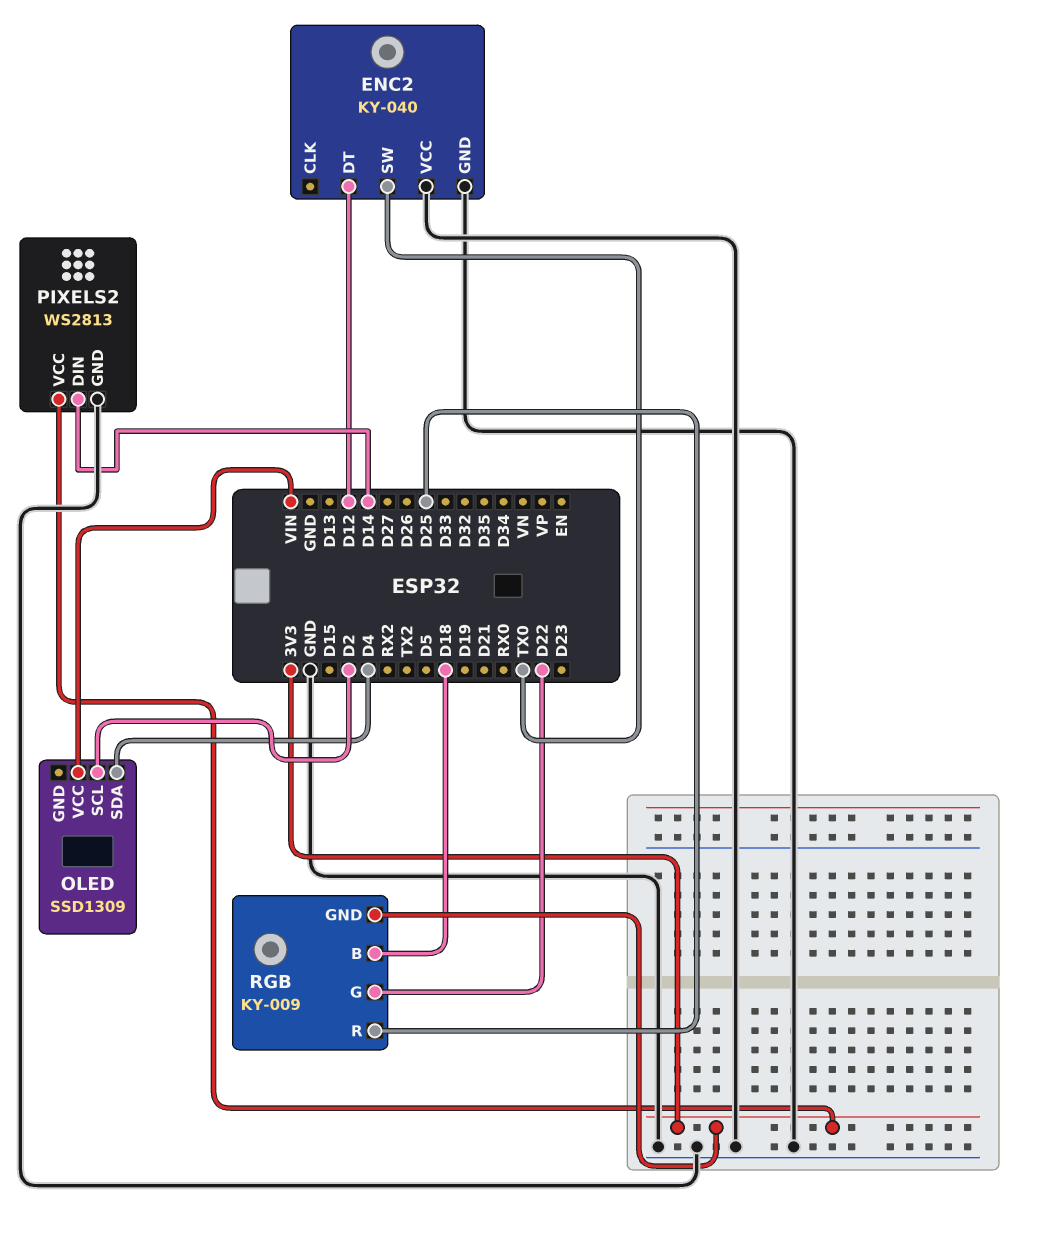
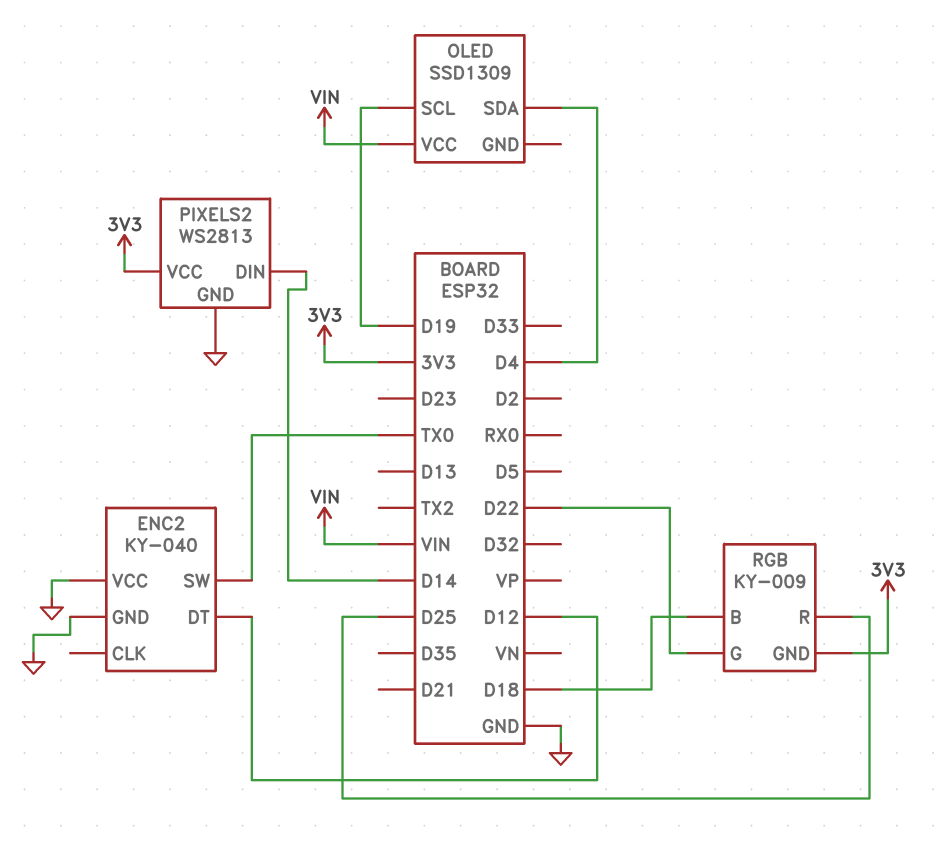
OLED pin SCL: D2 -> D19

